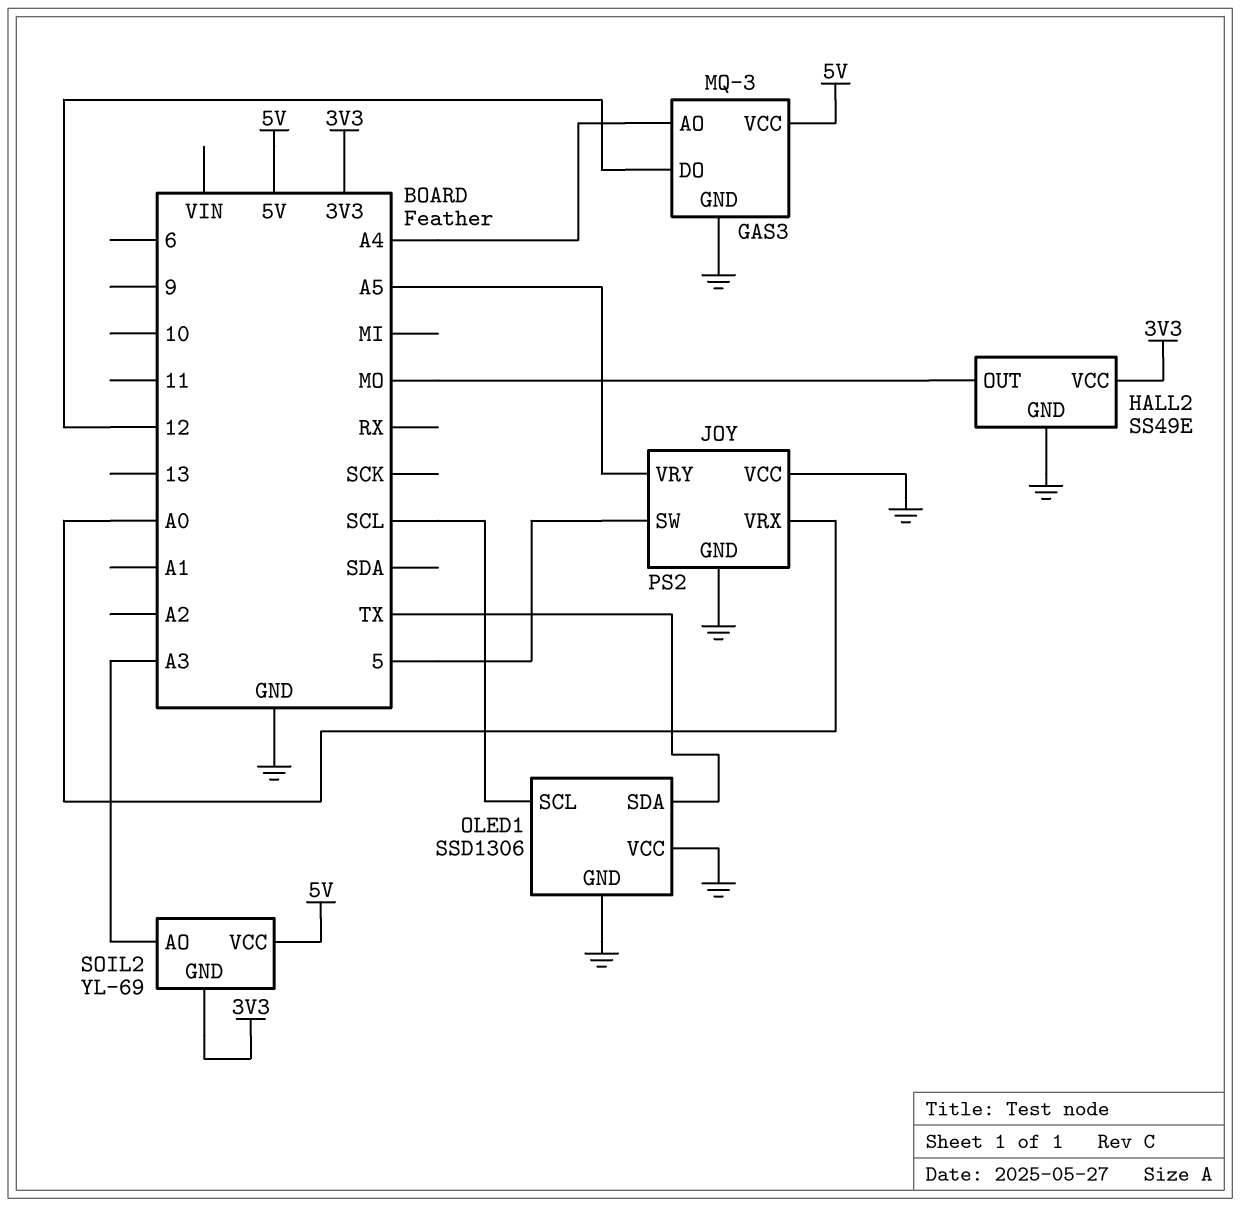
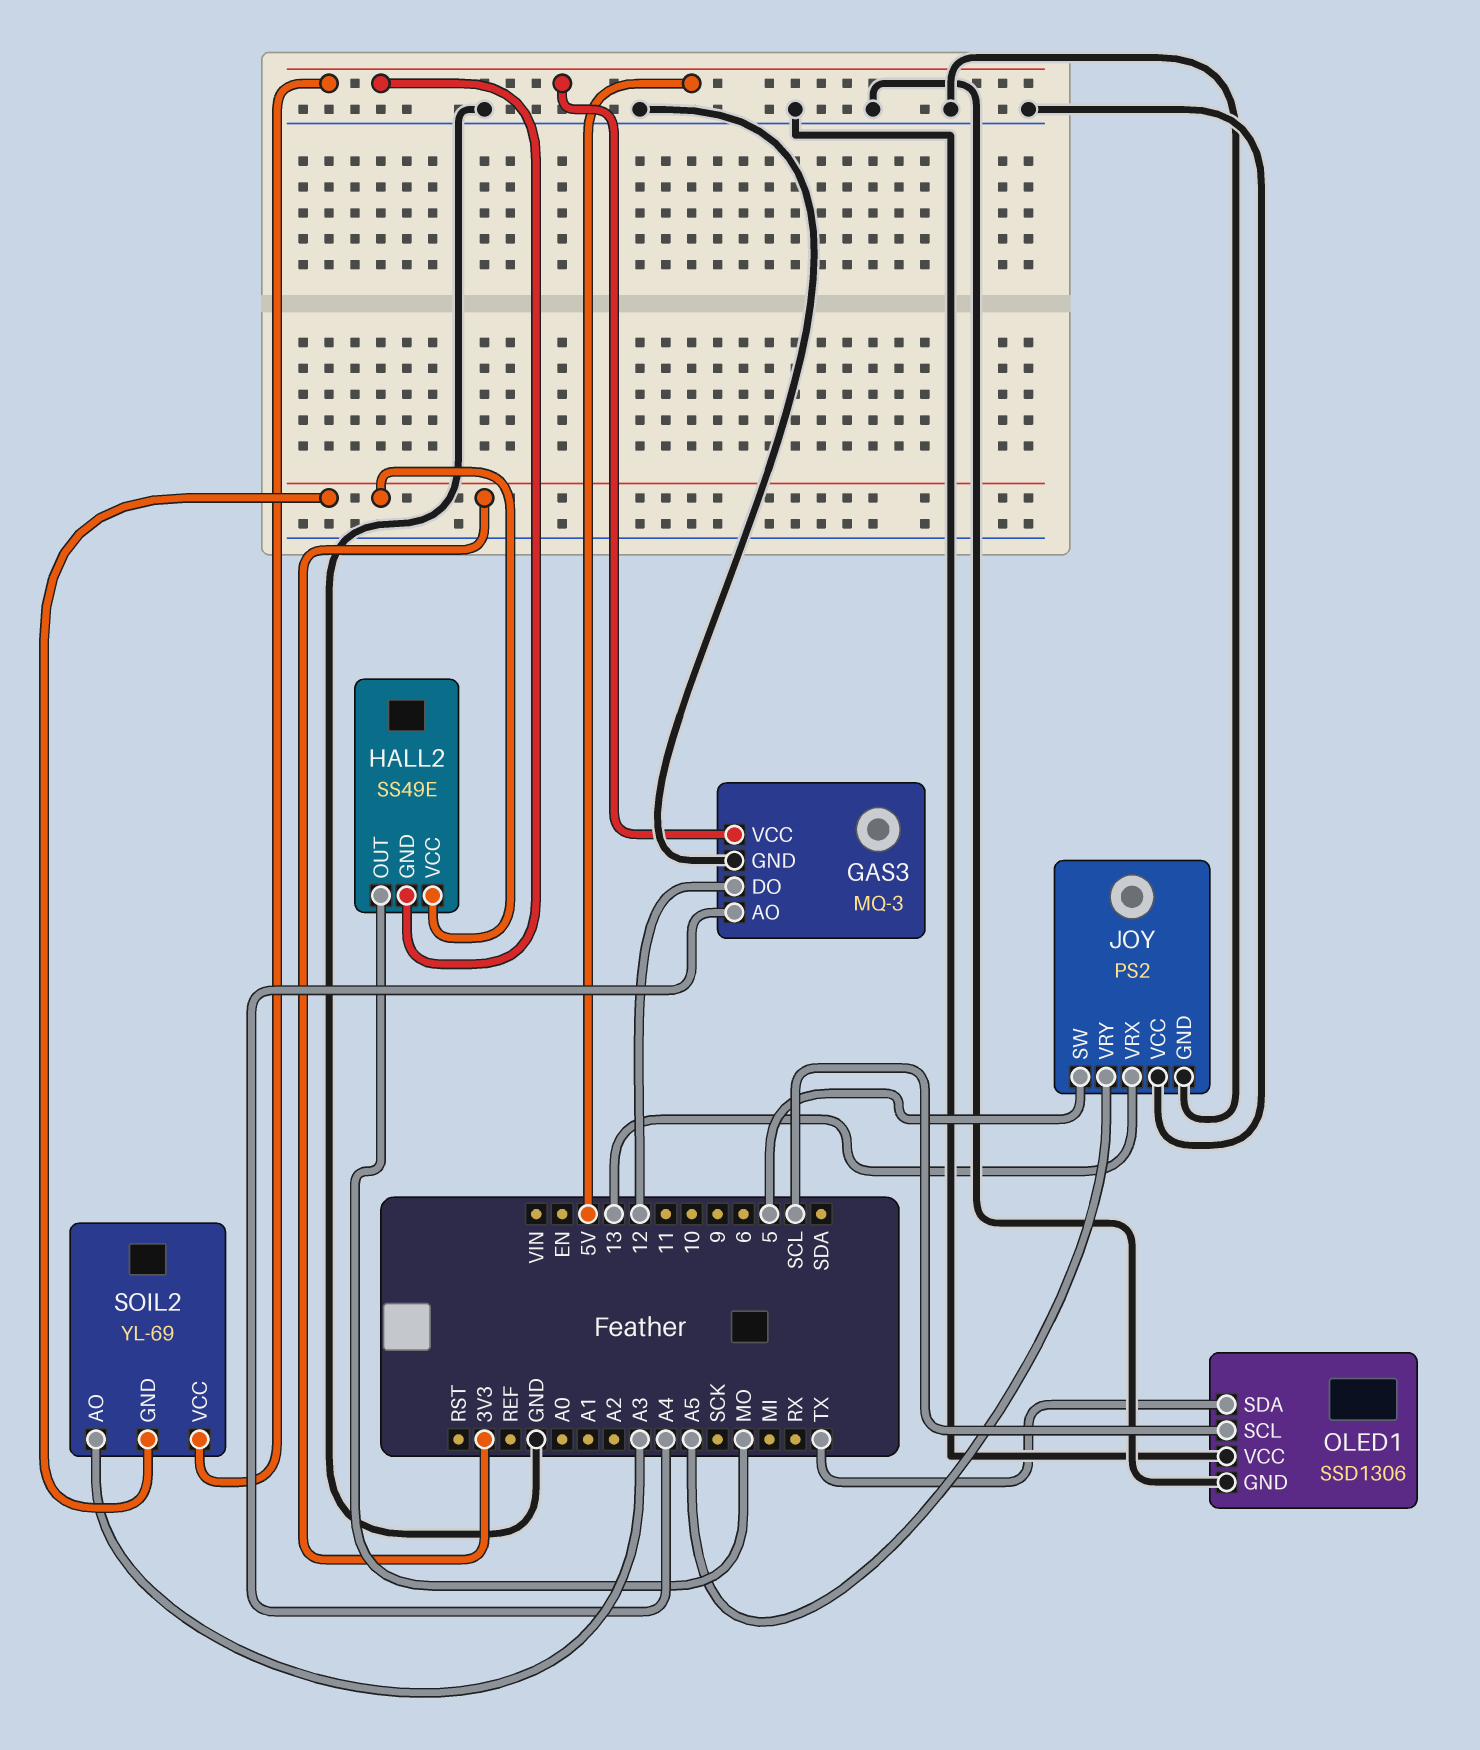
HALL2 pin GND: GND -> 5V
JOY pin VRX: A0 -> 13

